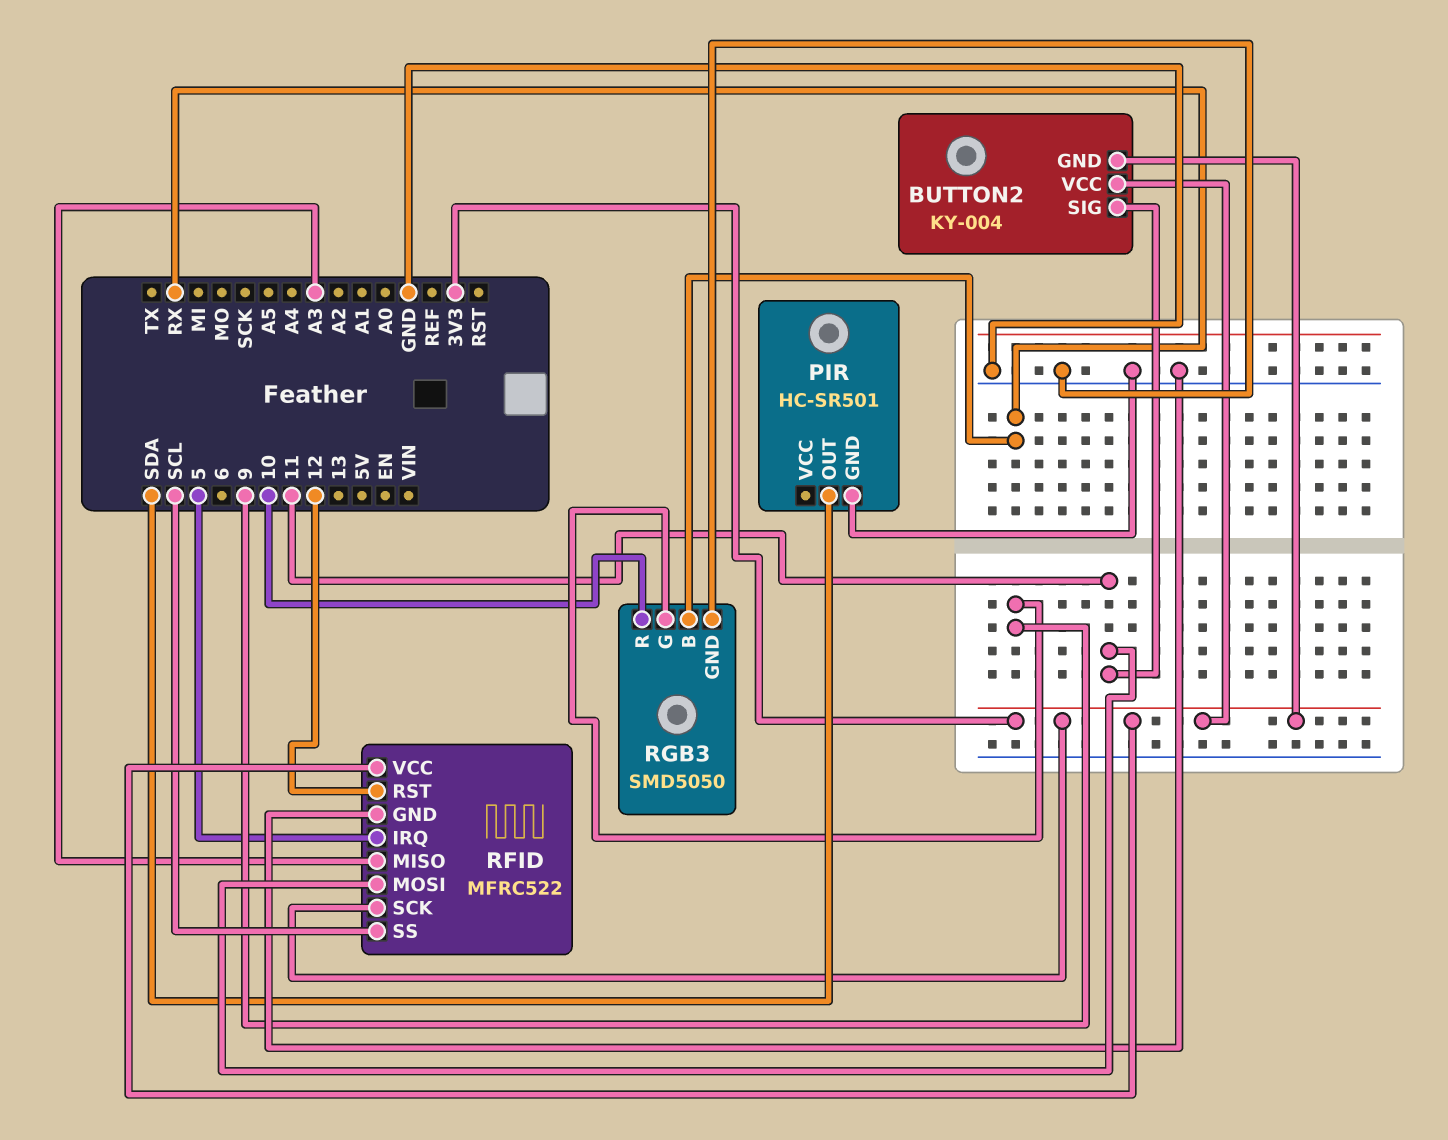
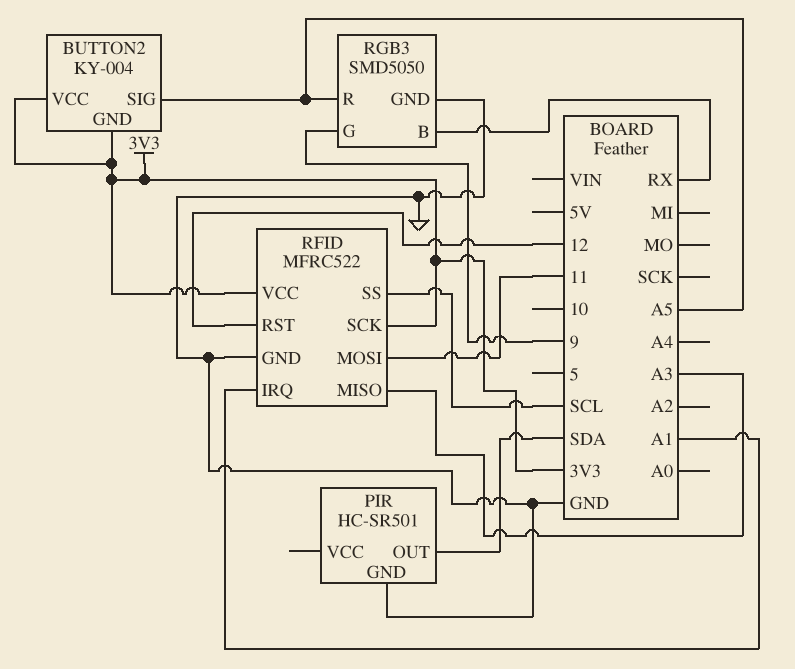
BUTTON2 pin SIG: 11 -> A5
RFID pin IRQ: 5 -> A1
RGB3 pin R: 10 -> A5

